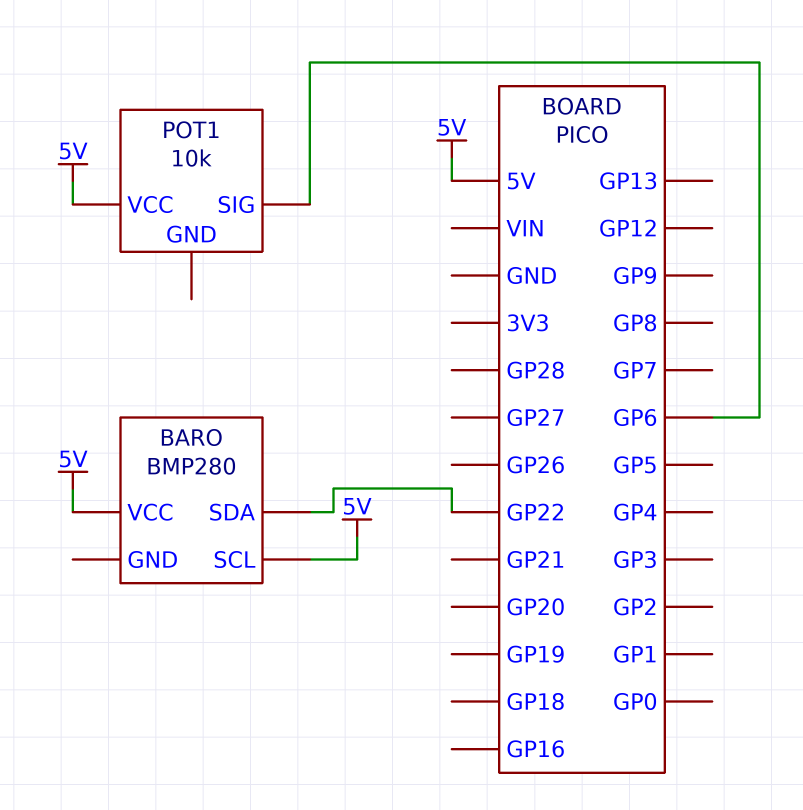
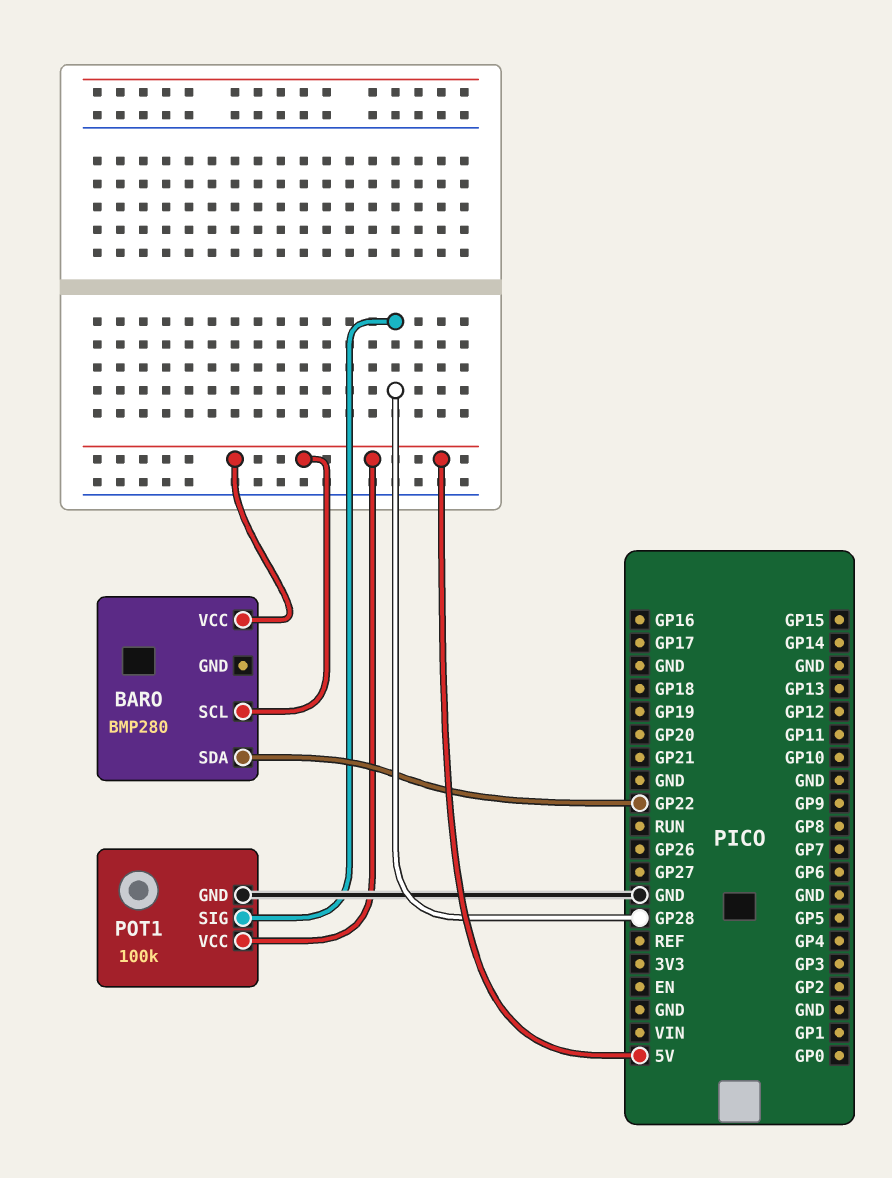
POT1: 10k -> 100k
POT1 pin GND: none -> GND
POT1 pin SIG: GP6 -> GP28

